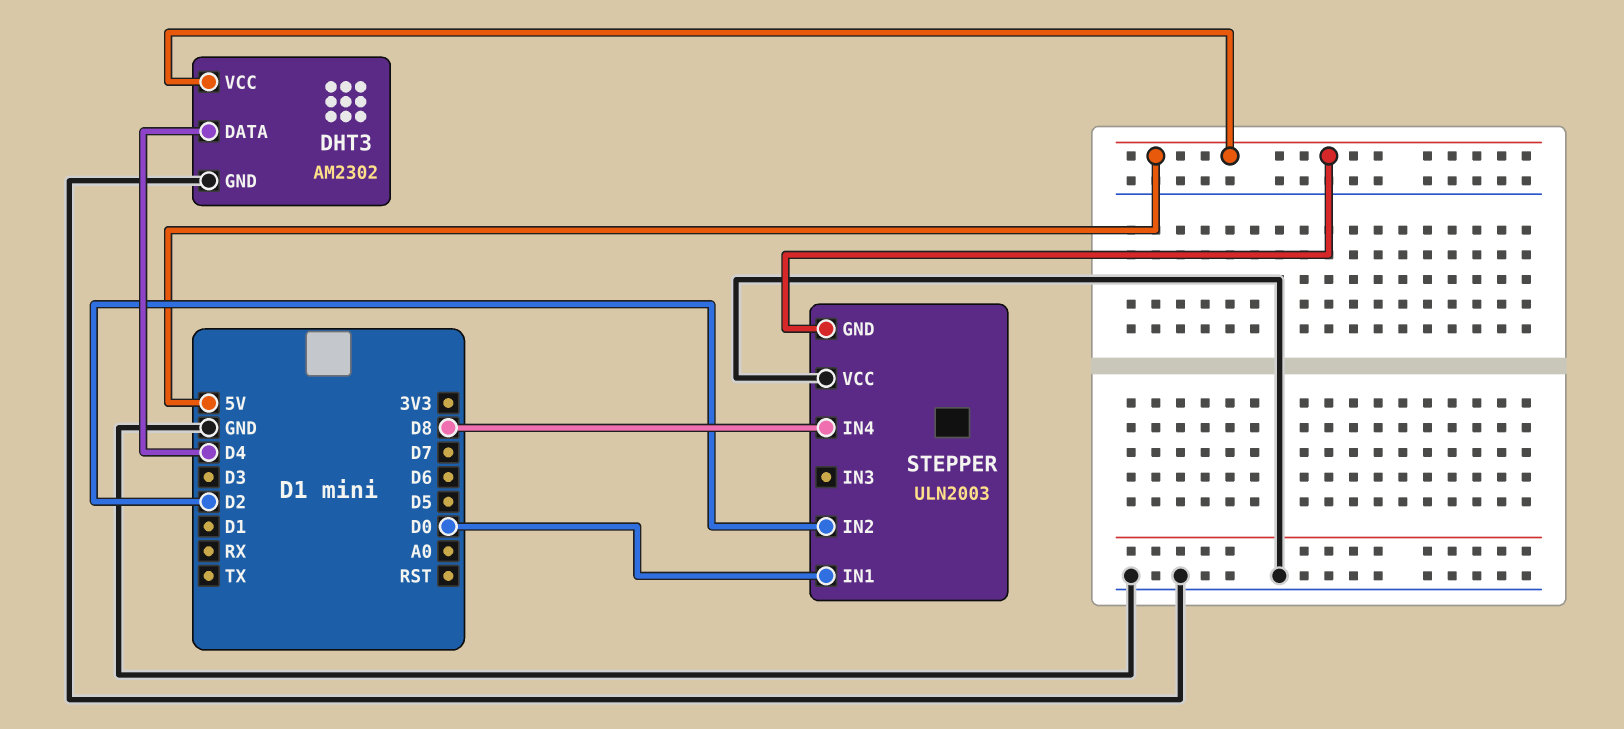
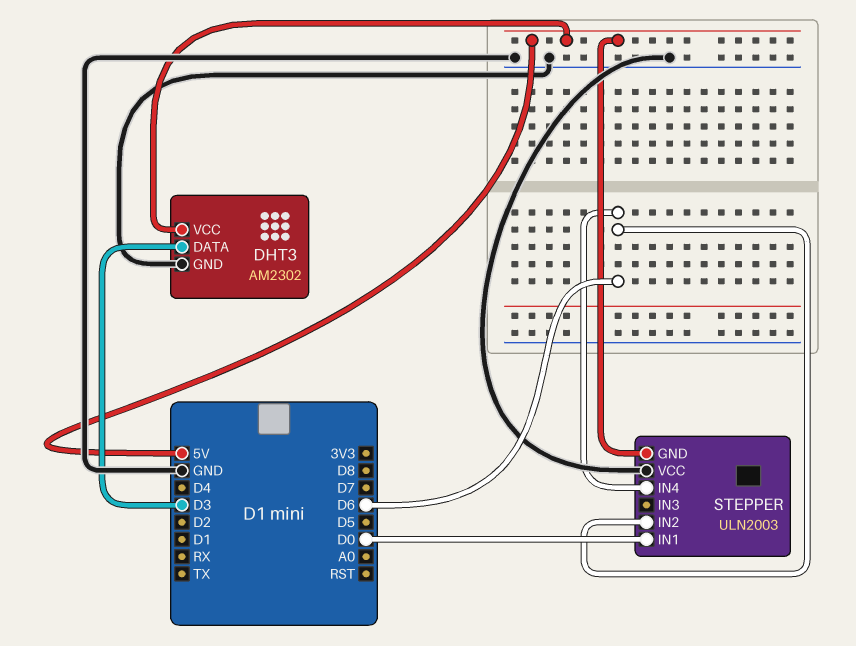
DHT3 pin DATA: D4 -> D3
STEPPER pin IN2: D2 -> D6
STEPPER pin IN4: D8 -> D6

